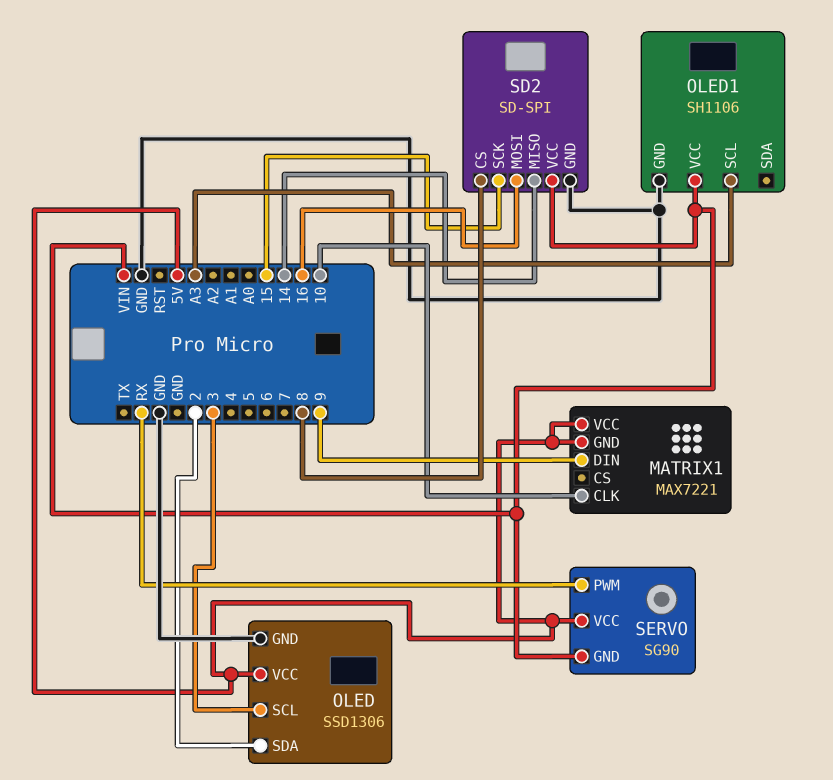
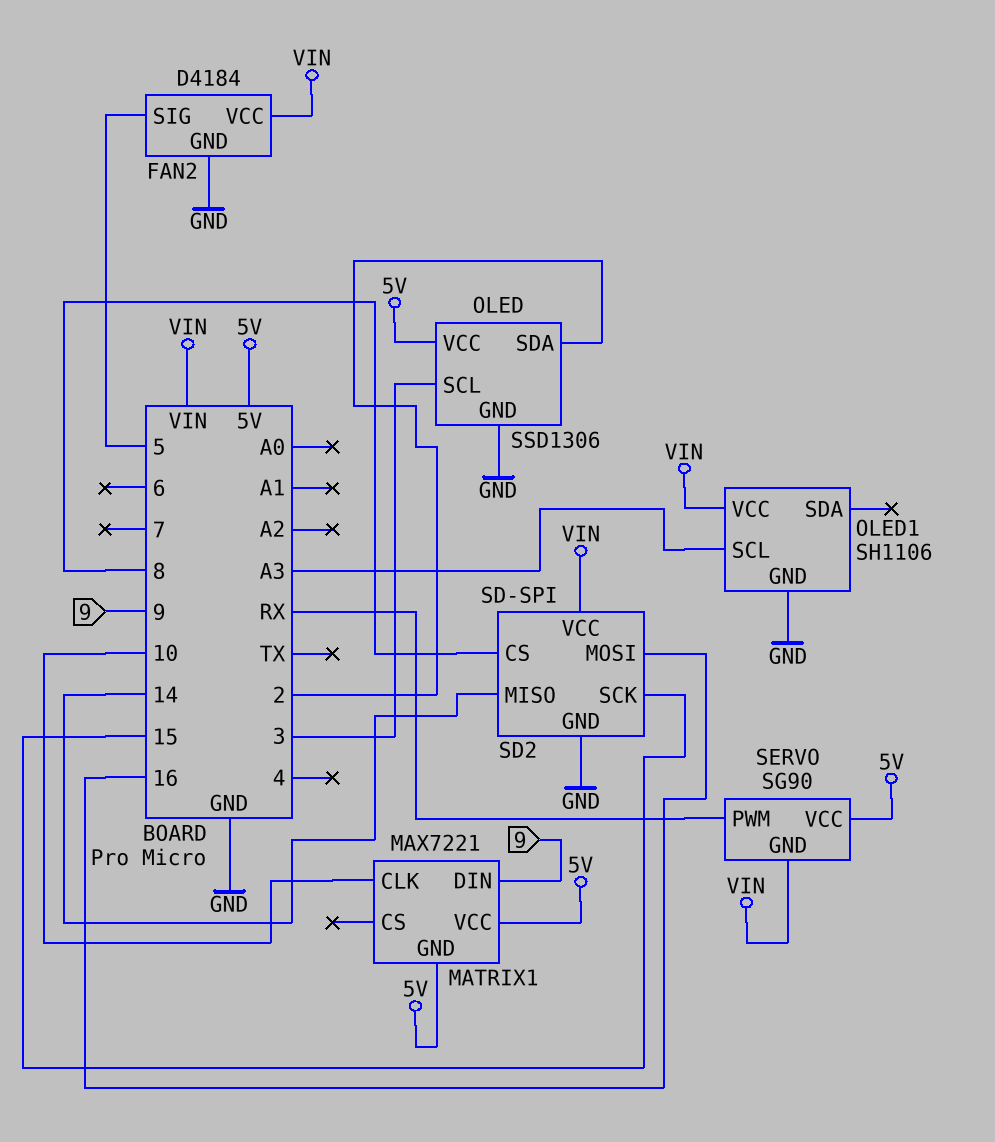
FAN2: none -> D4184
FAN2 pin GND: none -> GND
FAN2 pin SIG: none -> 5
FAN2 pin VCC: none -> VIN

